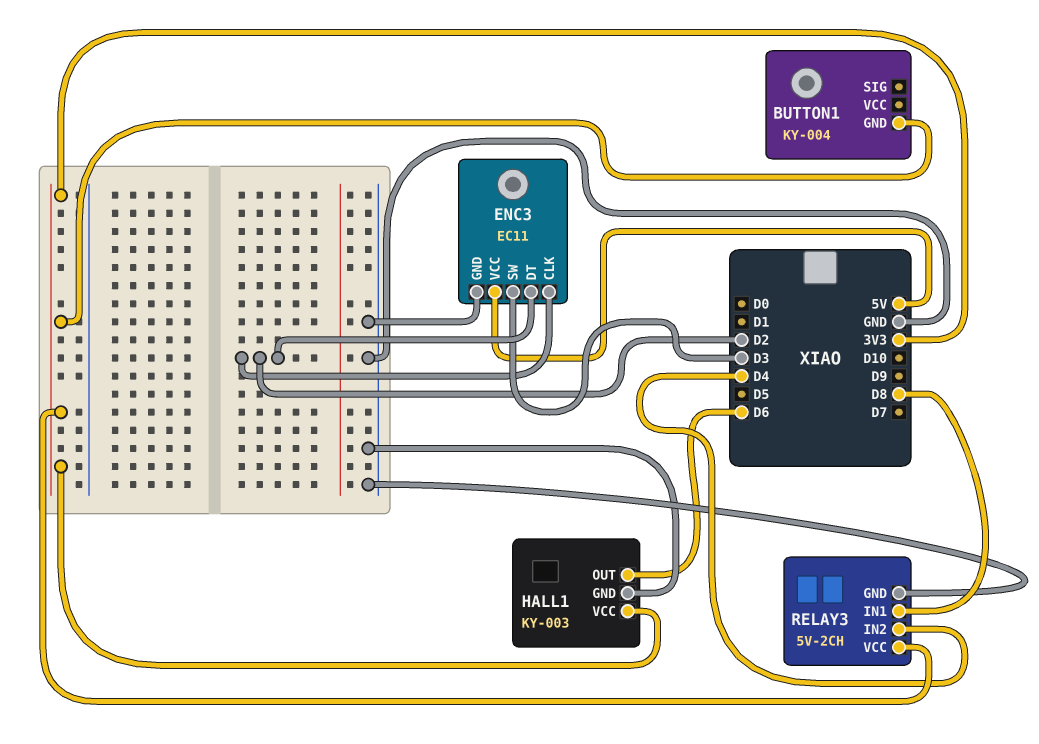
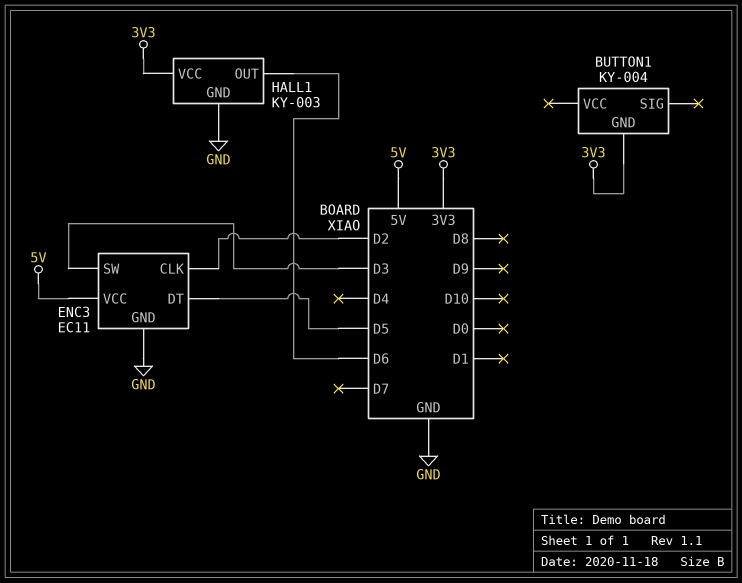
ENC3 pin DT: D2 -> D5
RELAY3: 5V-2CH -> none
RELAY3 pin GND: GND -> none
RELAY3 pin IN1: D8 -> none
RELAY3 pin IN2: D4 -> none
RELAY3 pin VCC: 3V3 -> none

